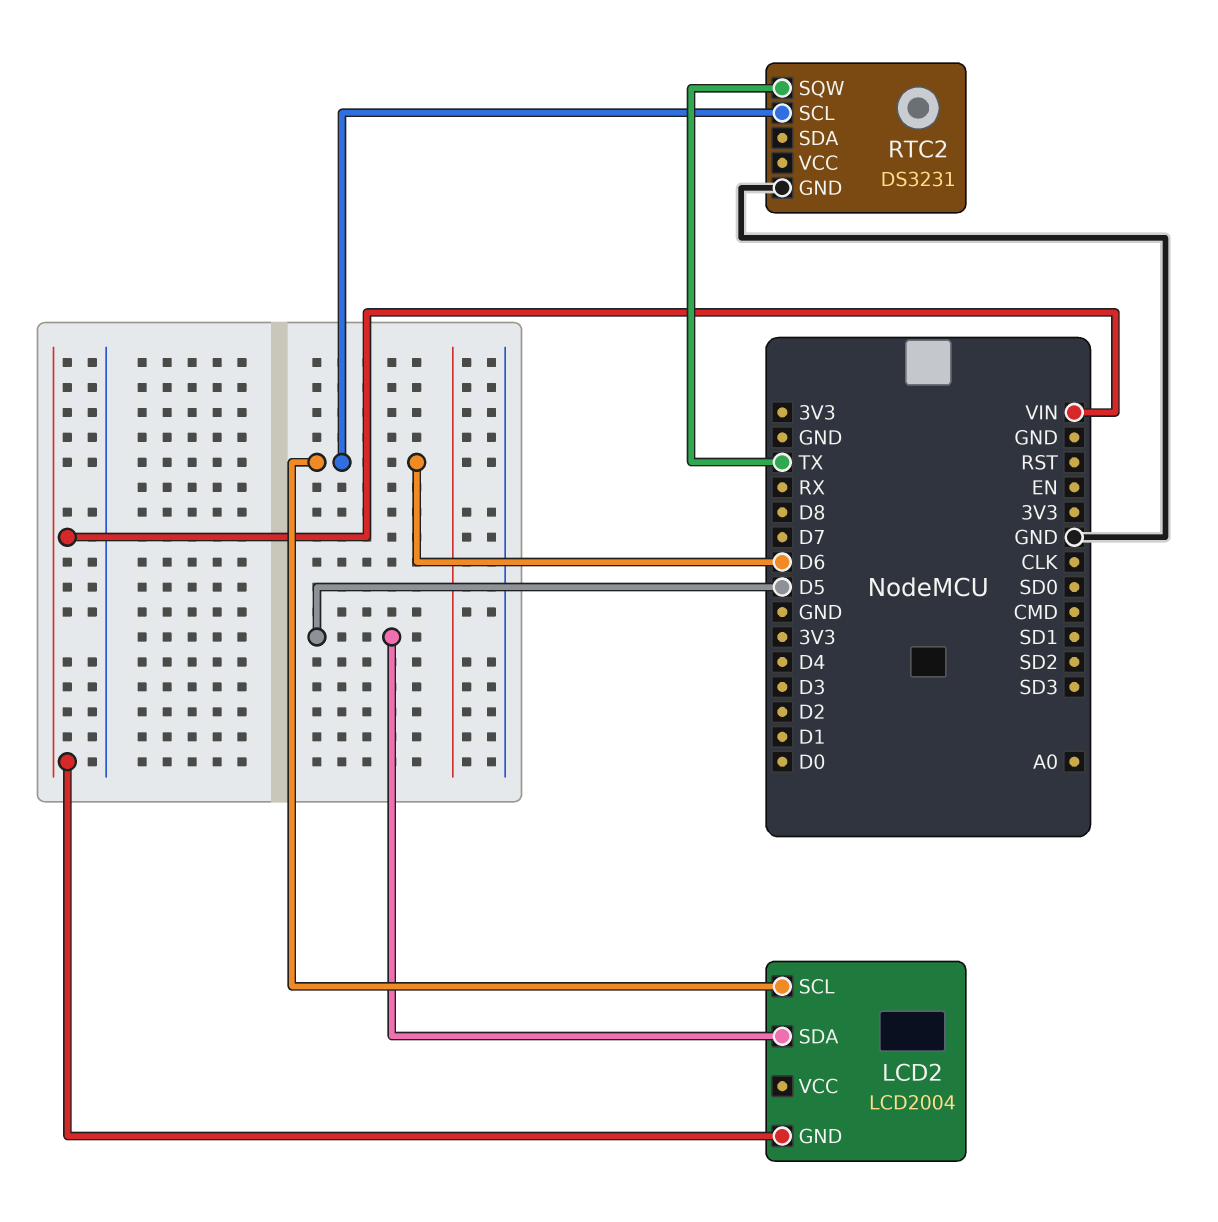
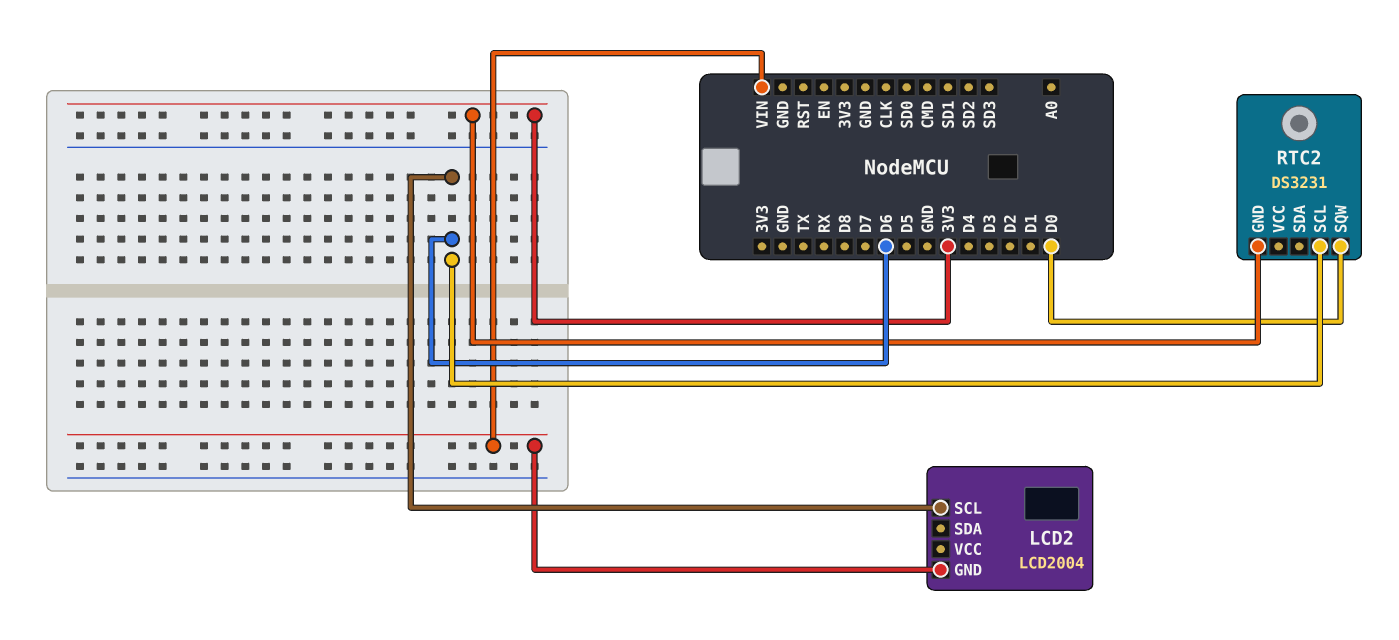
LCD2 pin SDA: D5 -> none
RTC2 pin GND: GND -> 3V3
RTC2 pin SQW: TX -> D0

